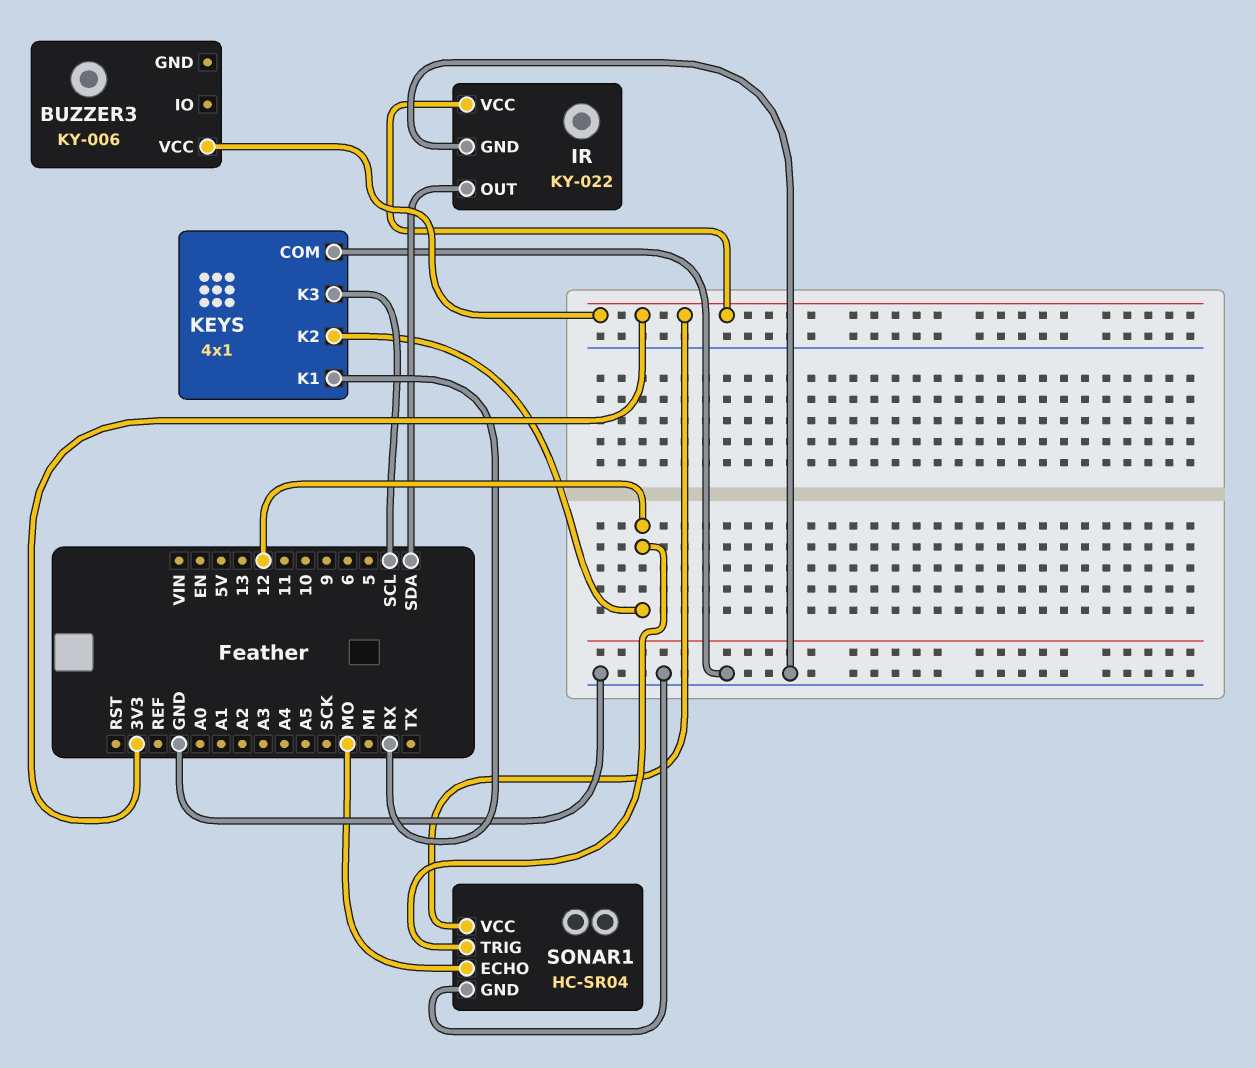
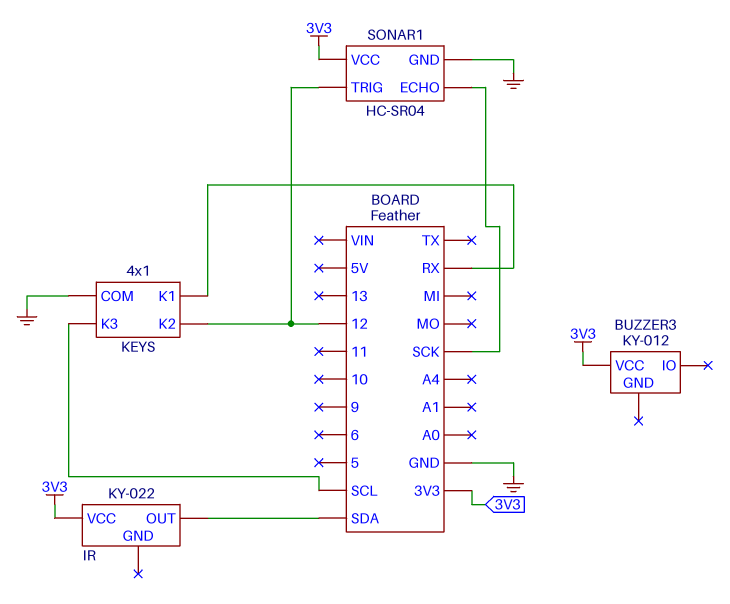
BUZZER3: KY-006 -> KY-012
IR pin GND: GND -> none
SONAR1 pin ECHO: MO -> SCK

